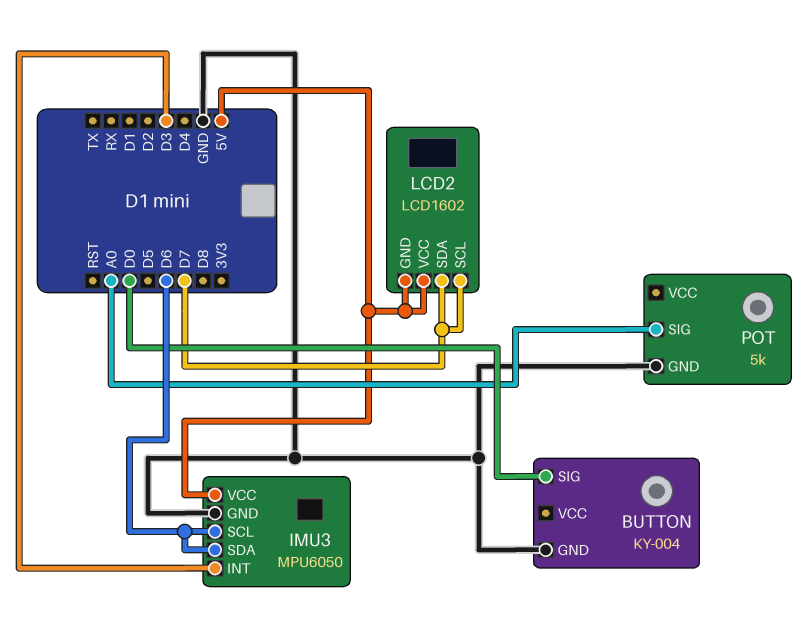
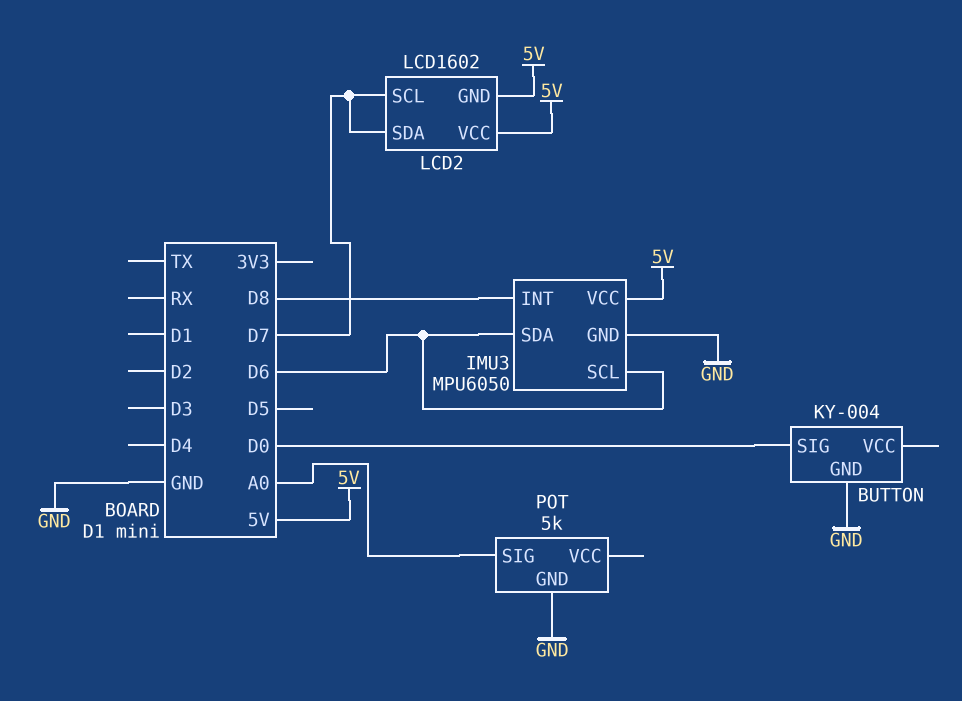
IMU3 pin INT: D3 -> D8

